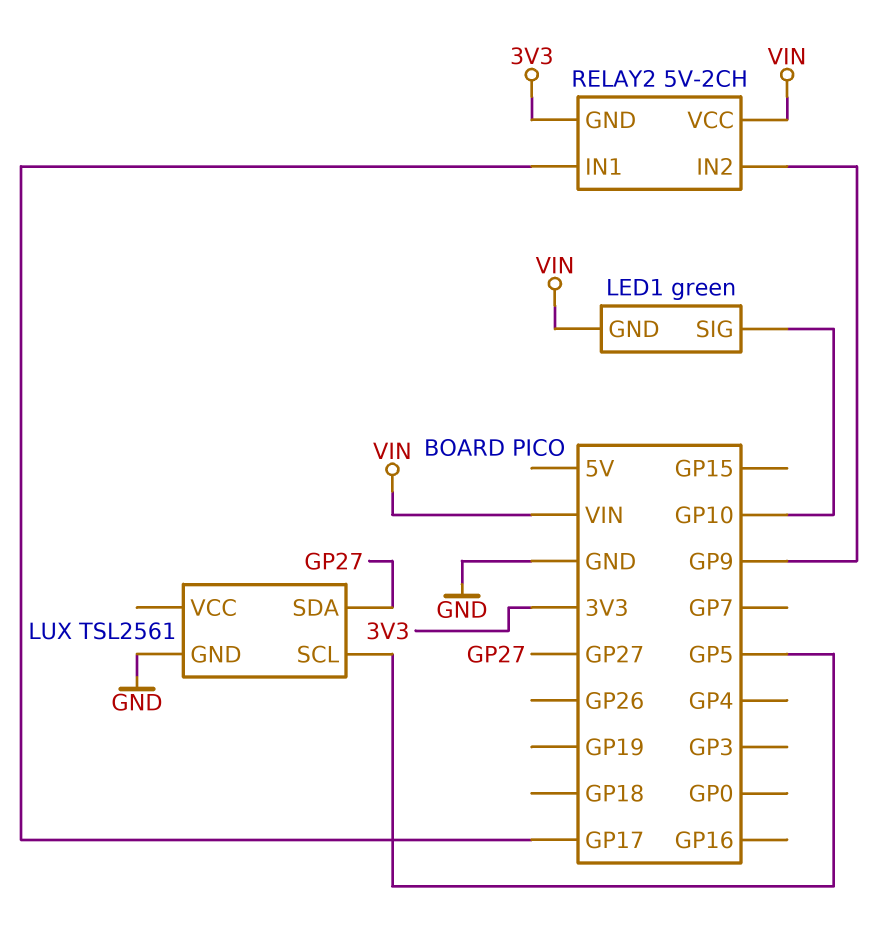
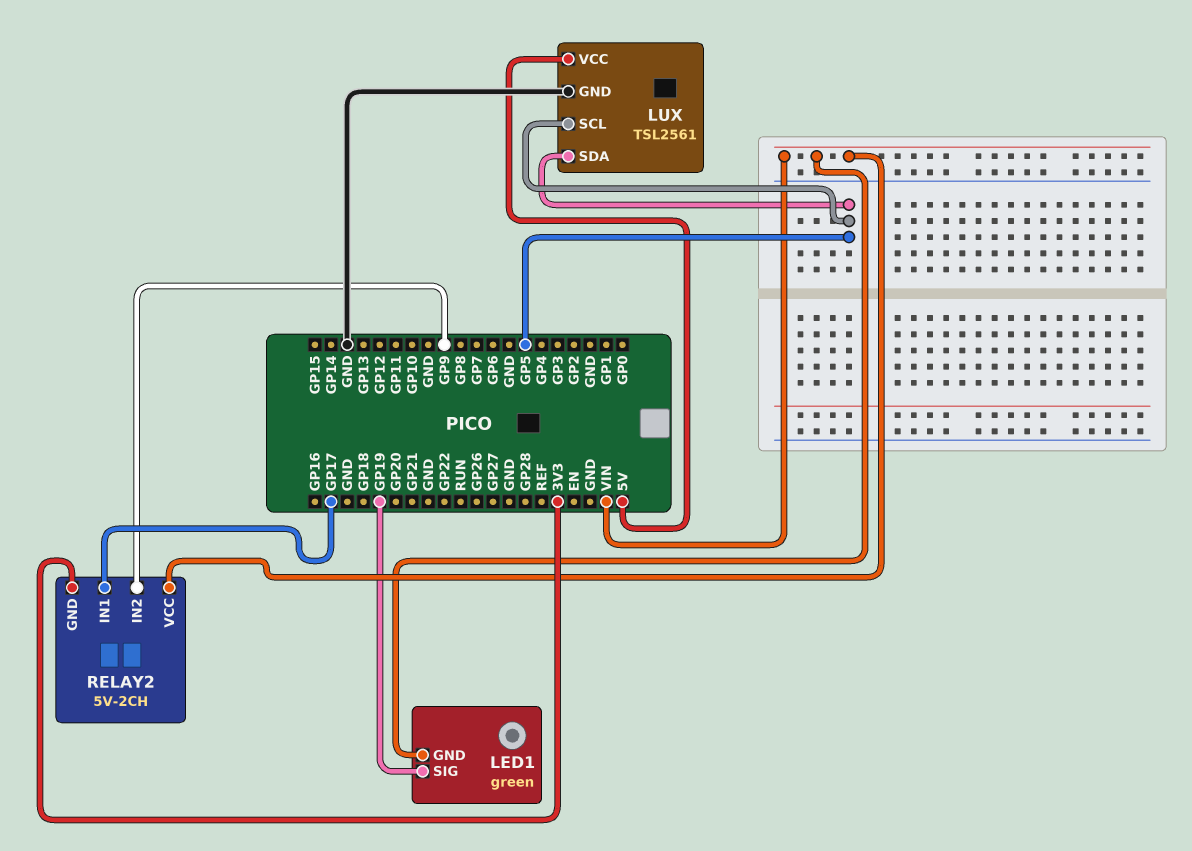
LED1 pin SIG: GP10 -> GP19
LUX pin SDA: GP27 -> GP5
LUX pin VCC: none -> 5V

